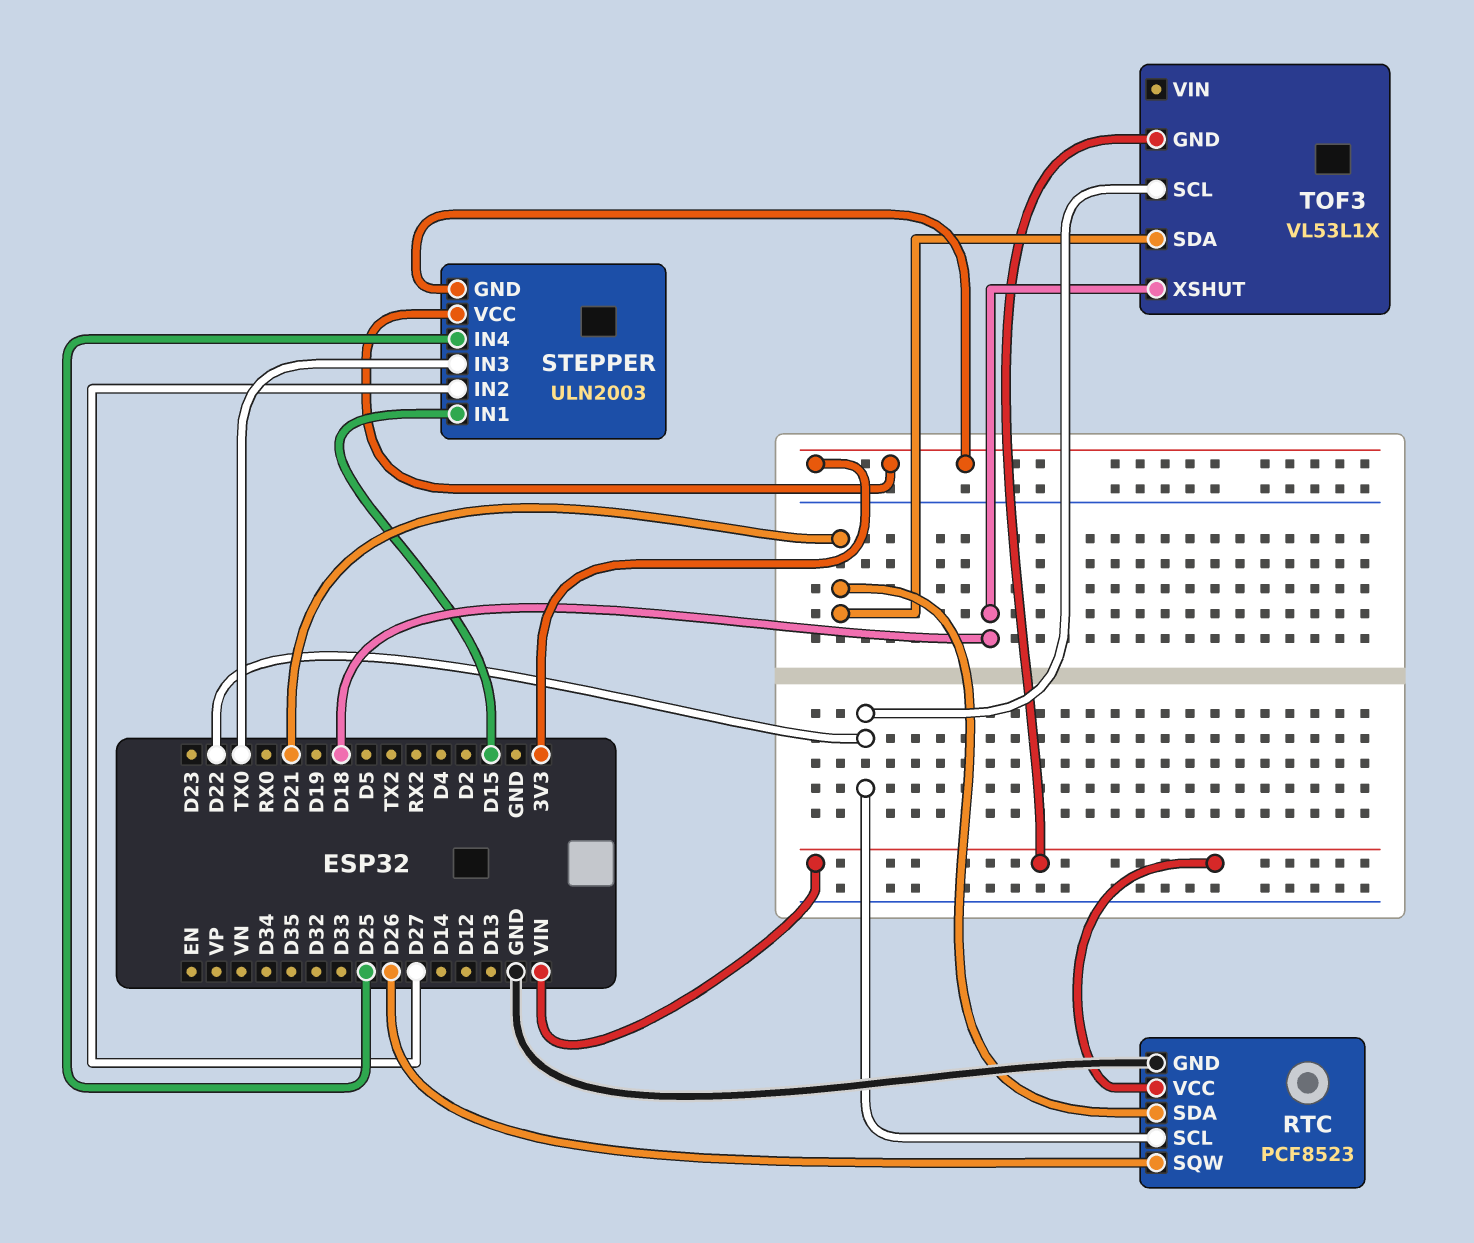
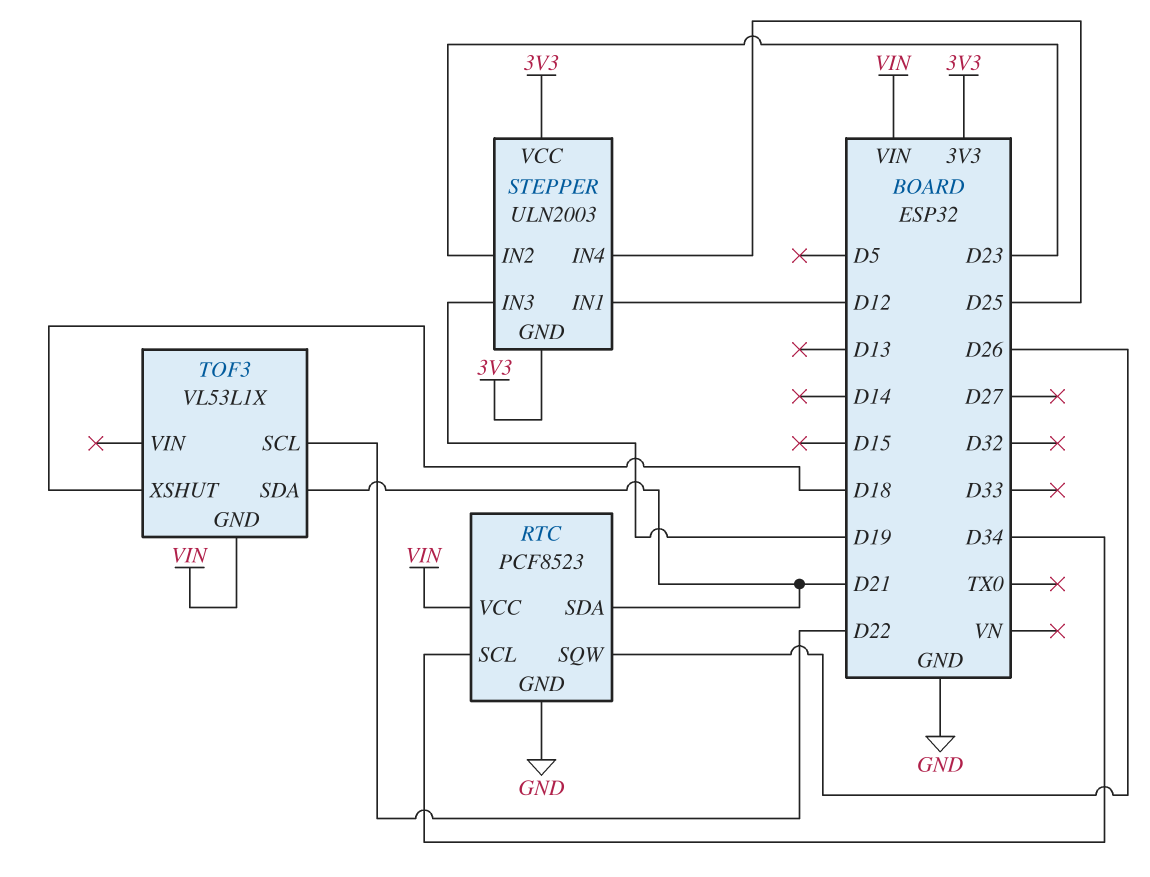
RTC pin SCL: D22 -> D34
STEPPER pin IN1: D15 -> D12
STEPPER pin IN2: D27 -> D23
STEPPER pin IN3: TX0 -> D19

